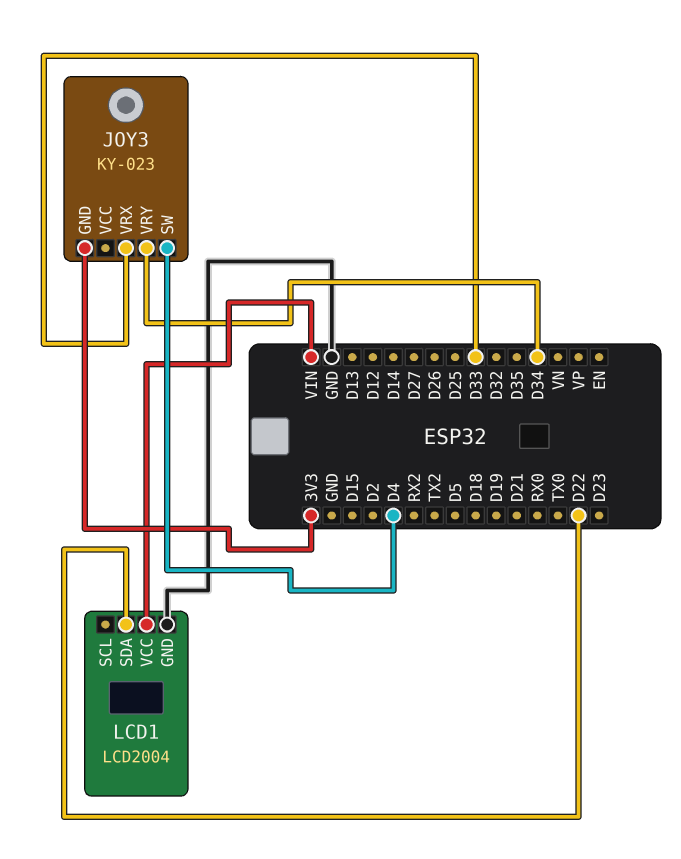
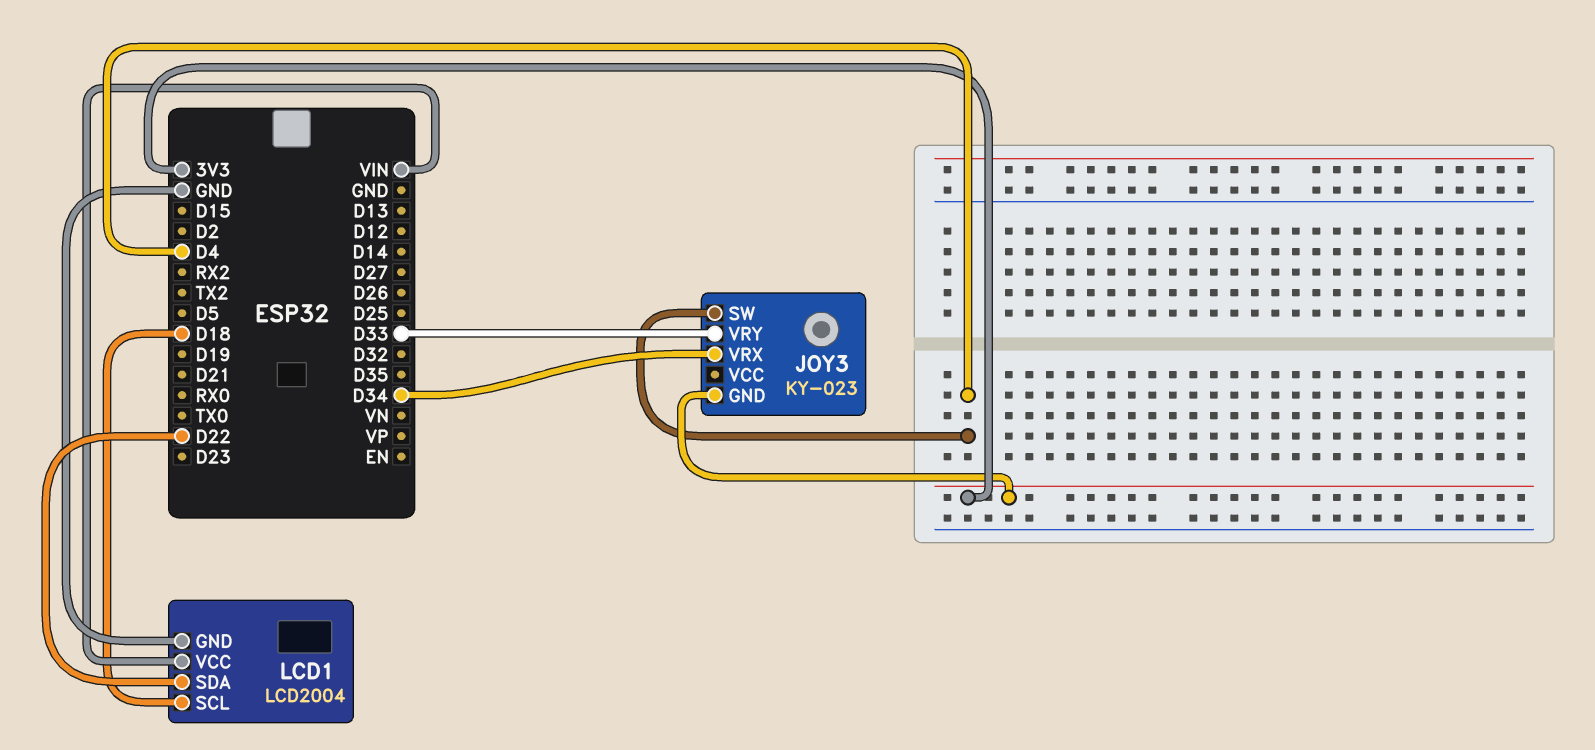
JOY3 pin VRX: D33 -> D34
JOY3 pin VRY: D34 -> D33
LCD1 pin SCL: none -> D18

